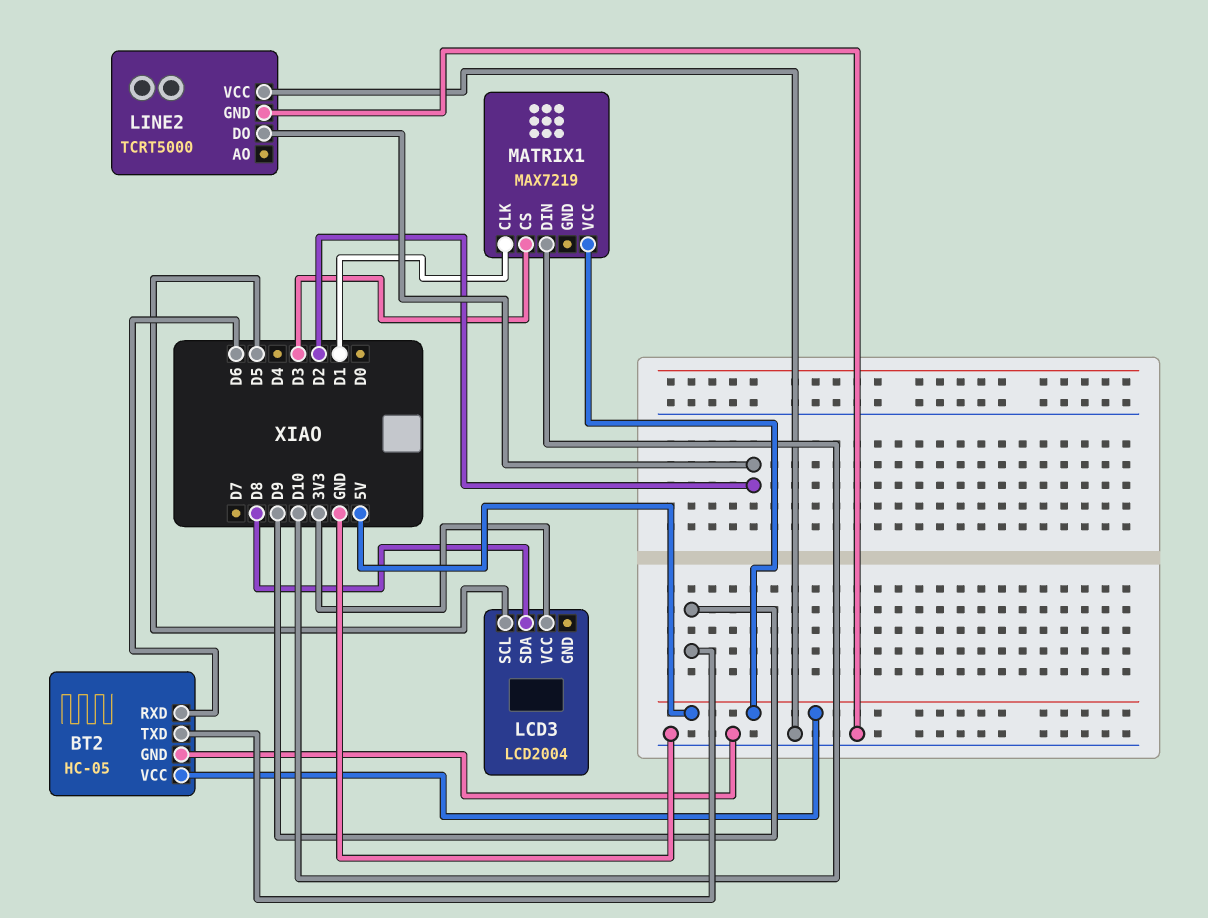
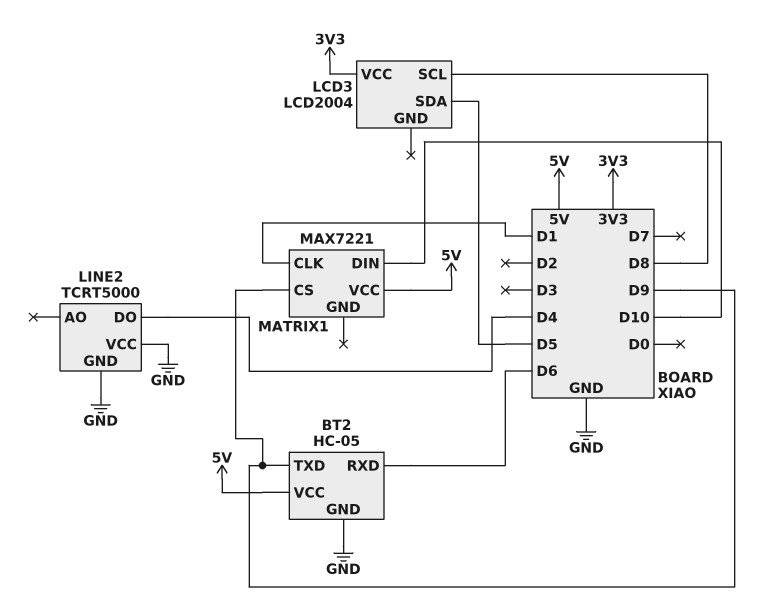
LCD3 pin SCL: D5 -> D8
LCD3 pin SDA: D8 -> D5
LINE2 pin DO: D2 -> D4
MATRIX1: MAX7219 -> MAX7221
MATRIX1 pin CS: D3 -> D9

